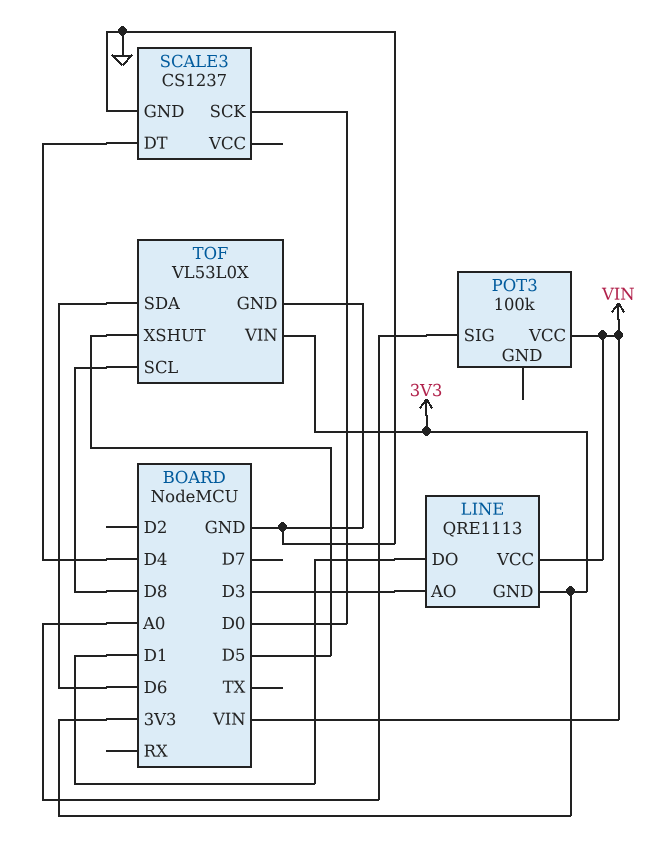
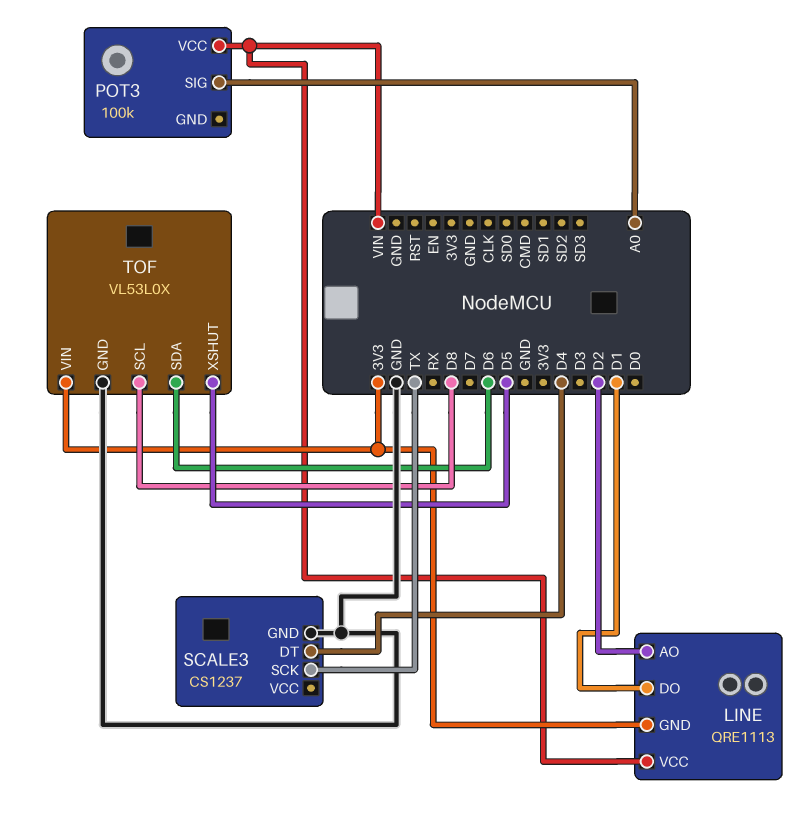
LINE pin AO: D3 -> D2
SCALE3 pin SCK: D0 -> TX

